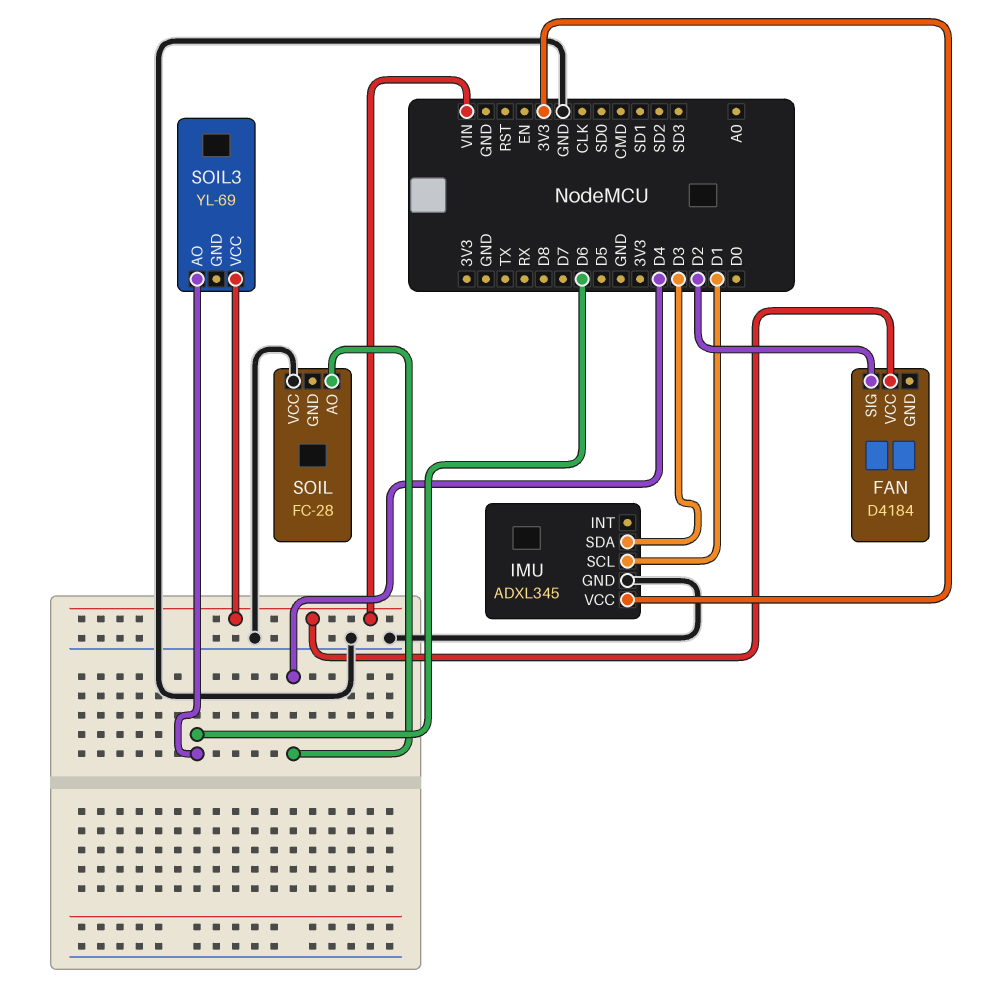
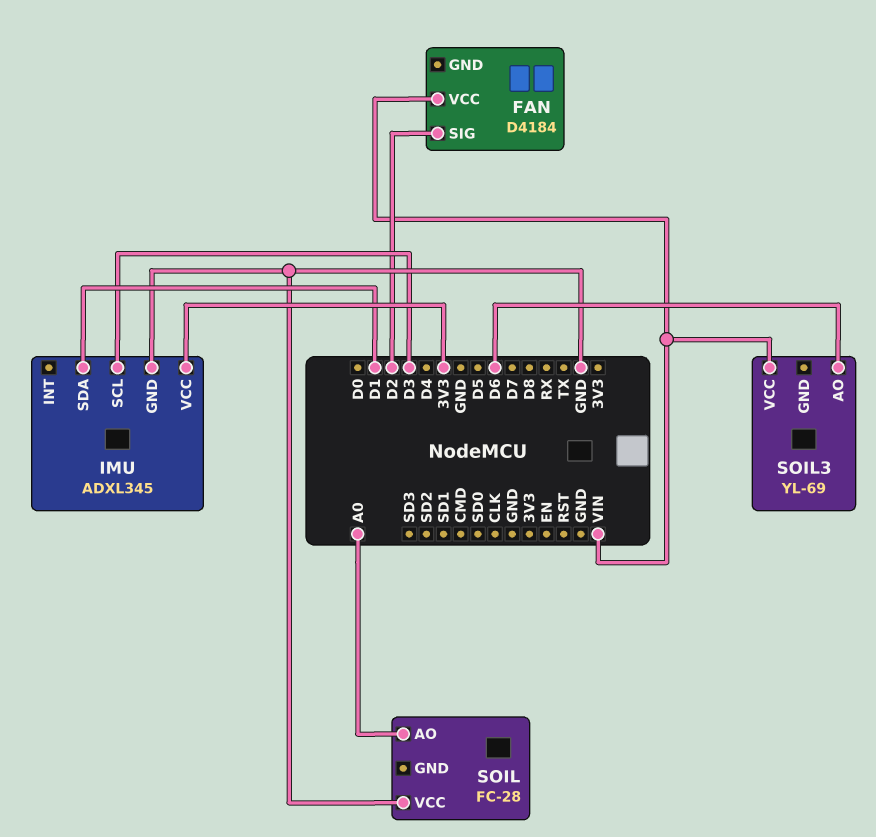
IMU pin SCL: D1 -> D3
IMU pin SDA: D3 -> D1
SOIL pin AO: D4 -> A0

